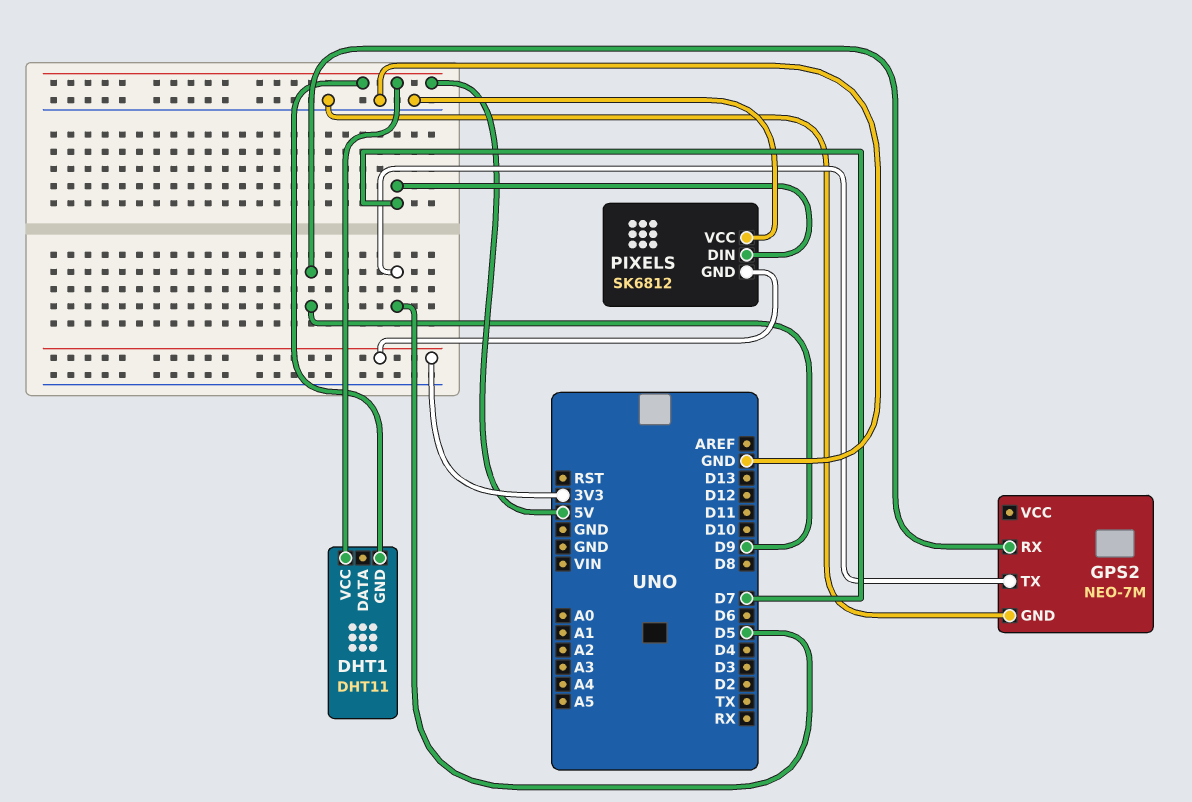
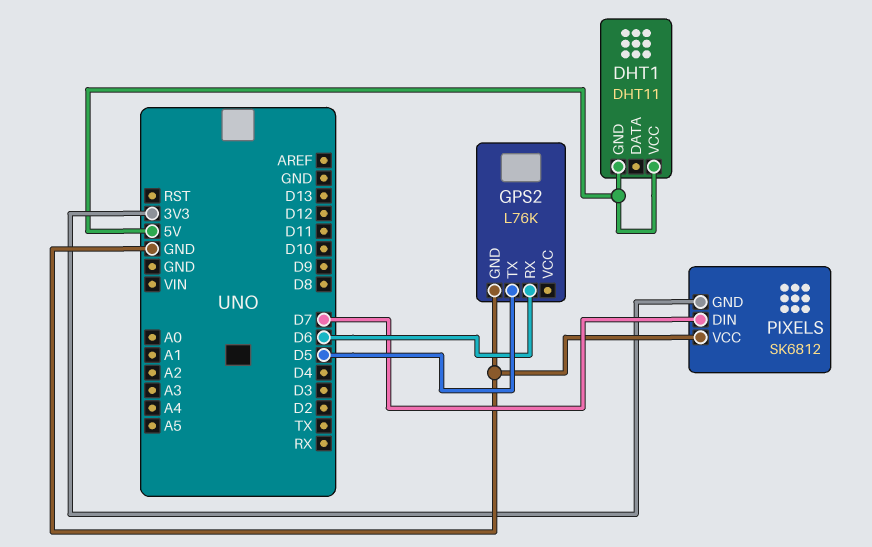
GPS2: NEO-7M -> L76K
GPS2 pin RX: D9 -> D6

